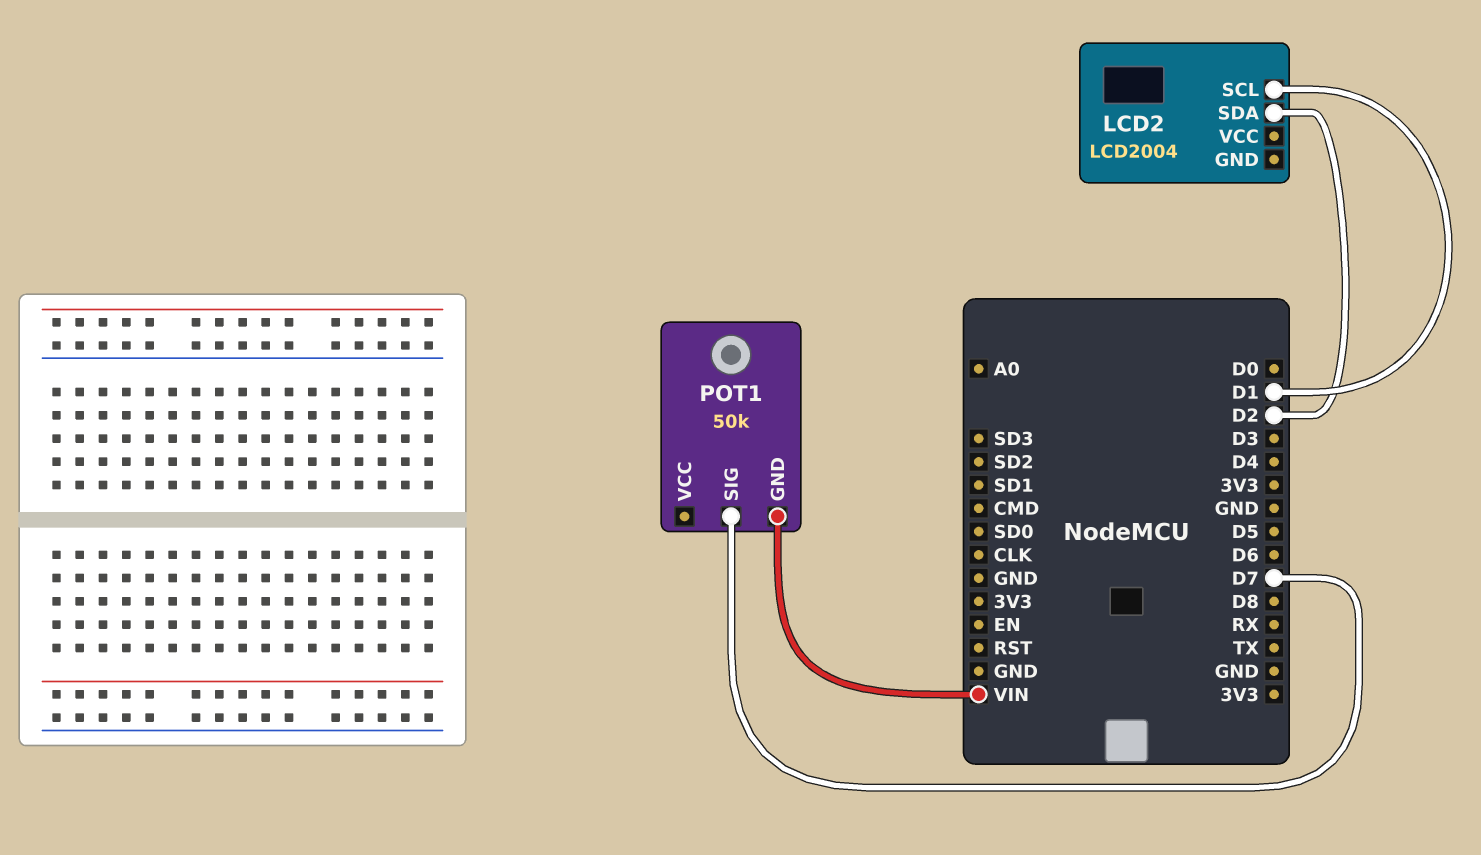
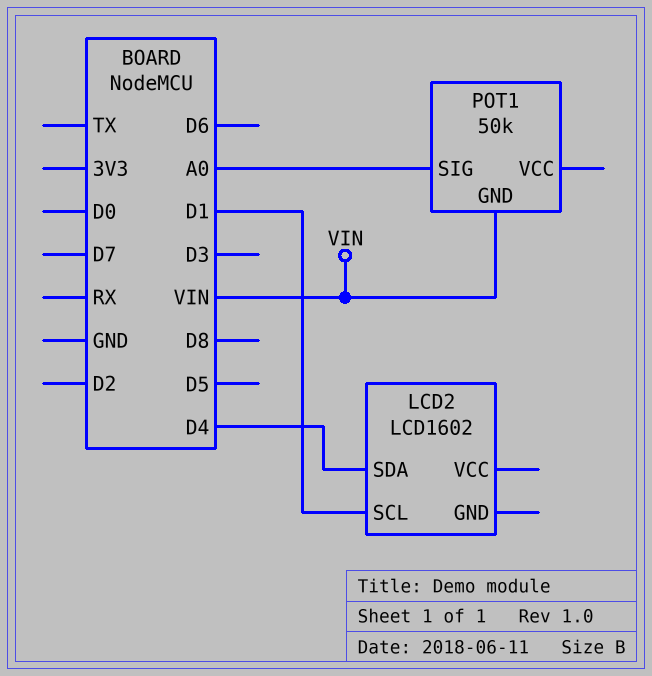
LCD2: LCD2004 -> LCD1602
LCD2 pin SDA: D2 -> D4
POT1 pin SIG: D7 -> A0

